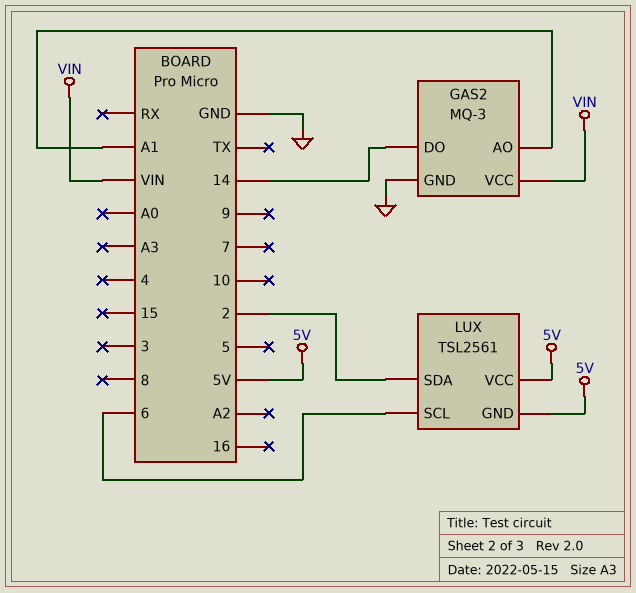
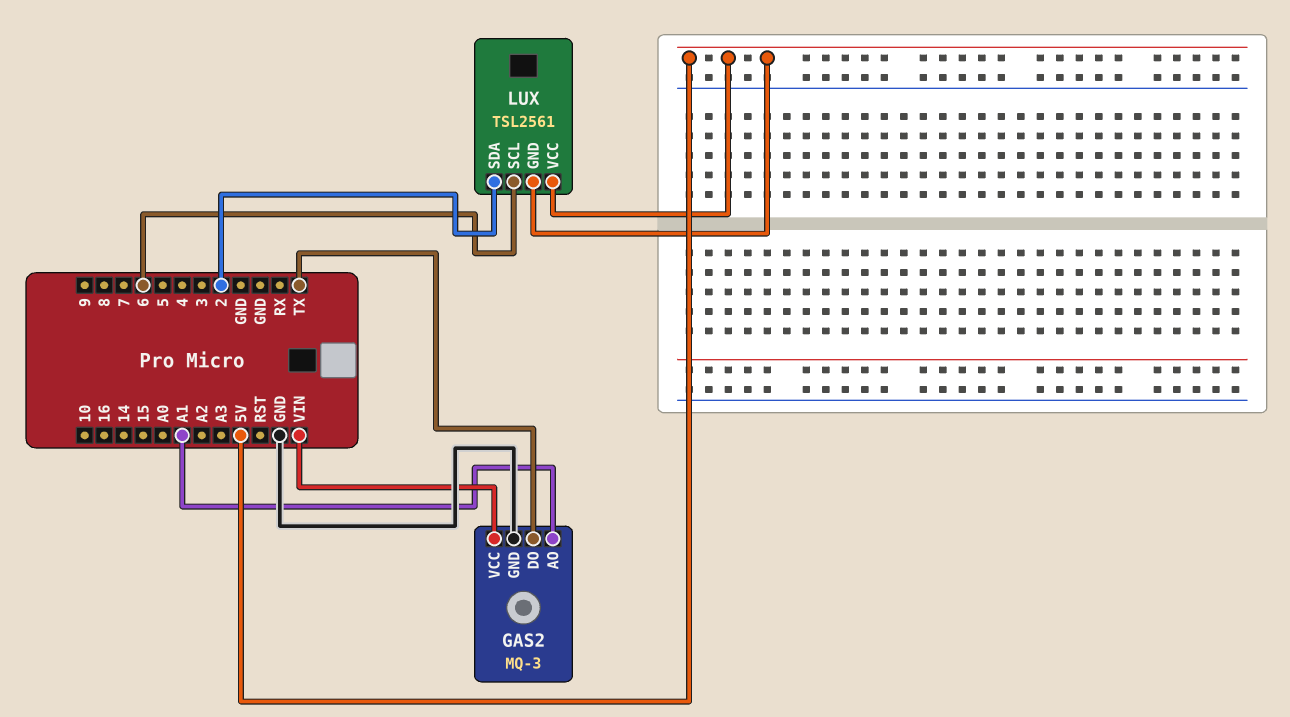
GAS2 pin DO: 14 -> TX

